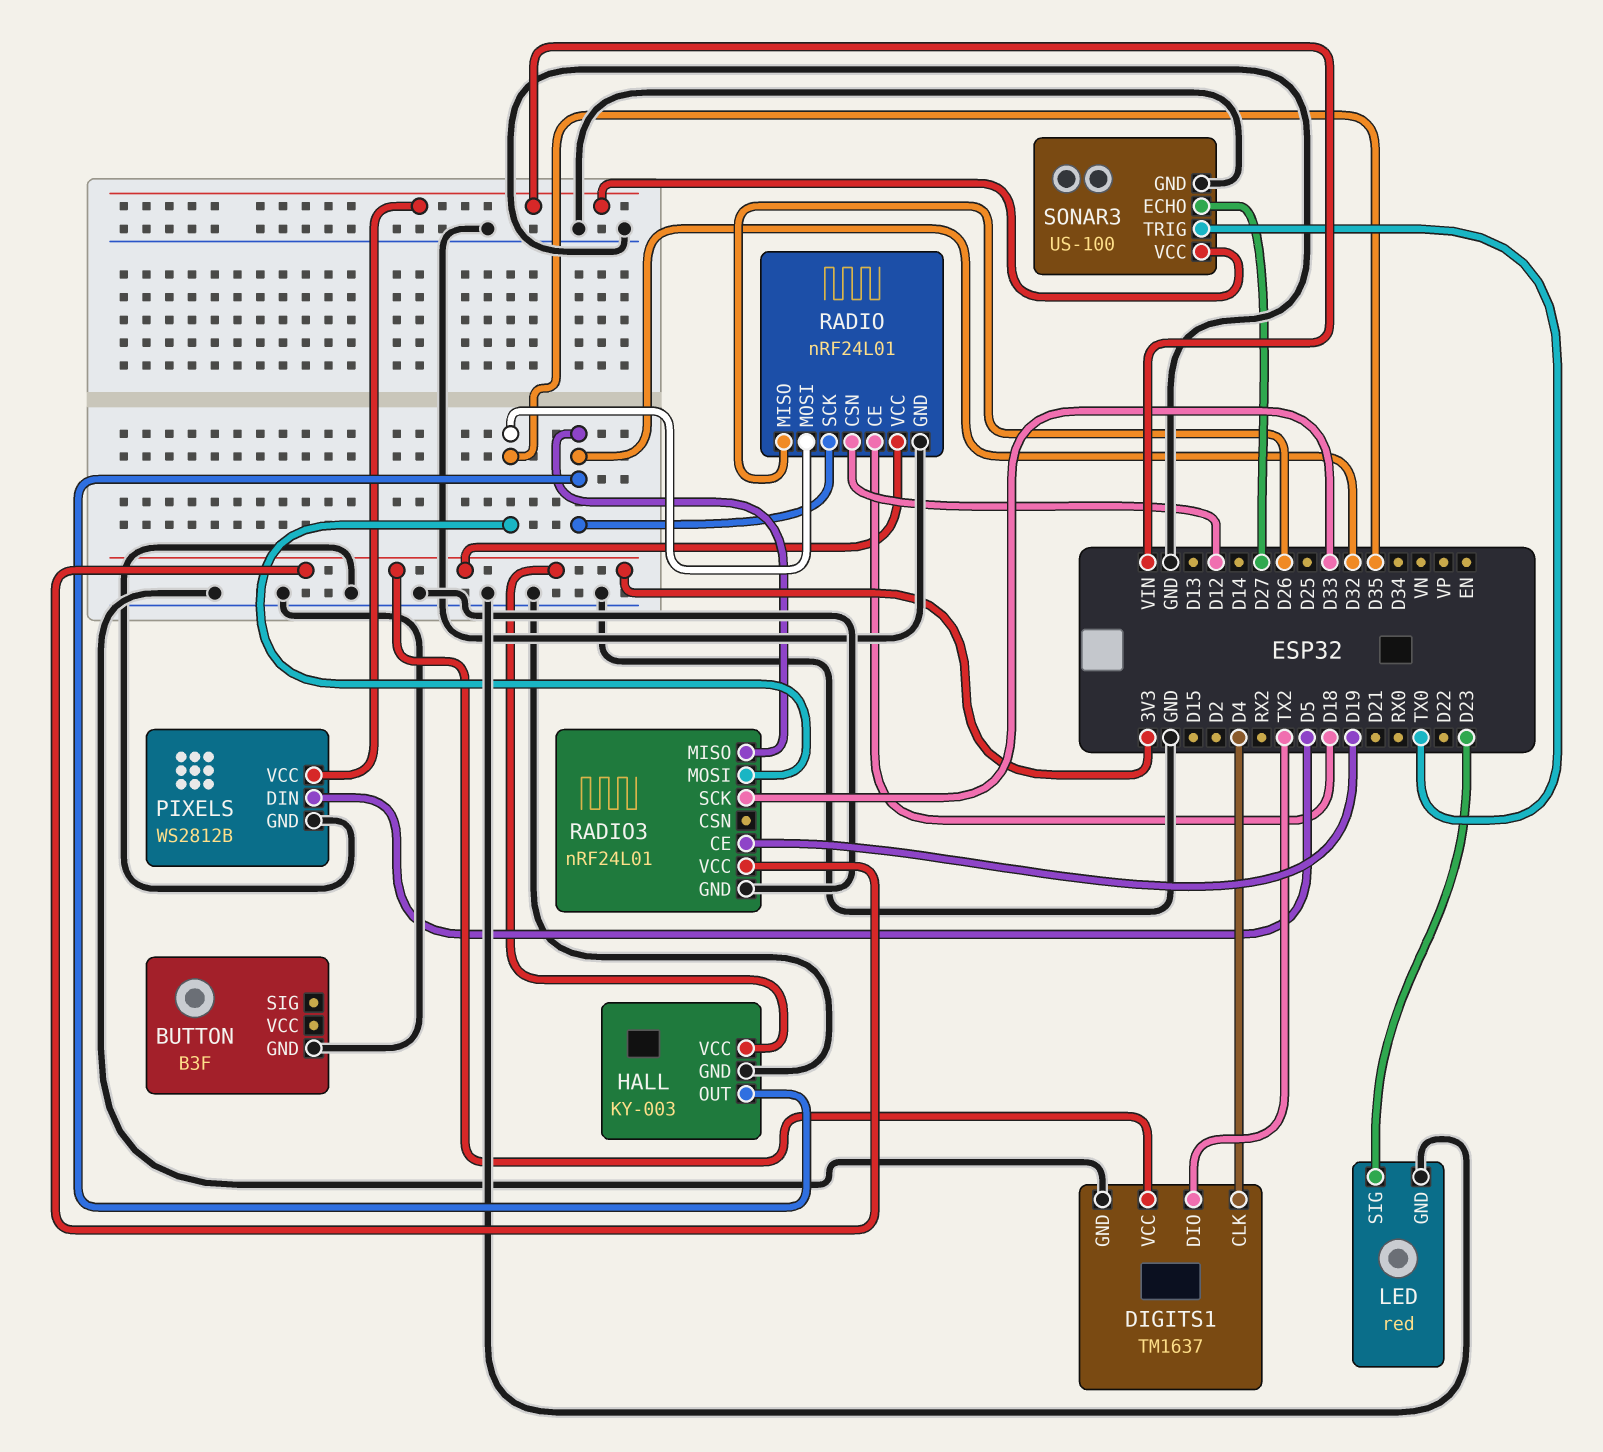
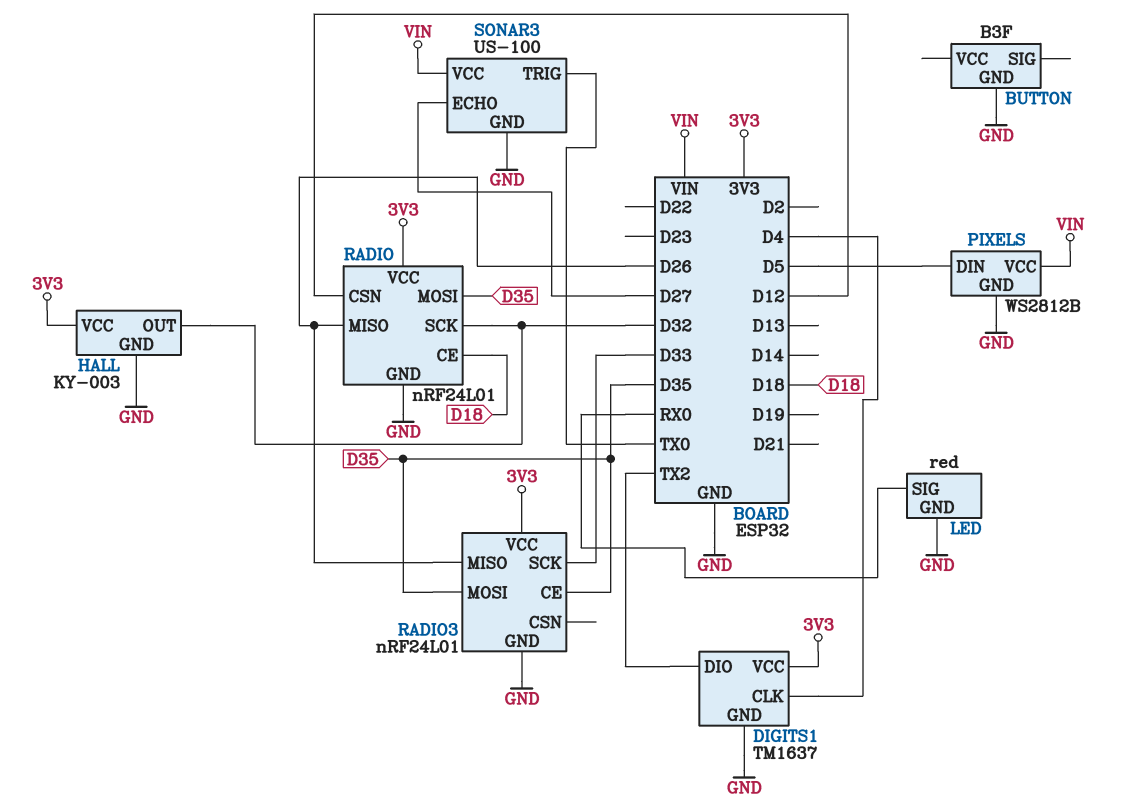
LED pin SIG: D23 -> RX0
RADIO3 pin CE: D19 -> D35
RADIO3 pin MISO: D32 -> D26

